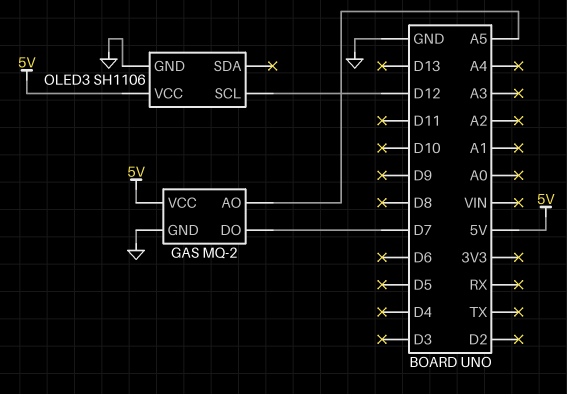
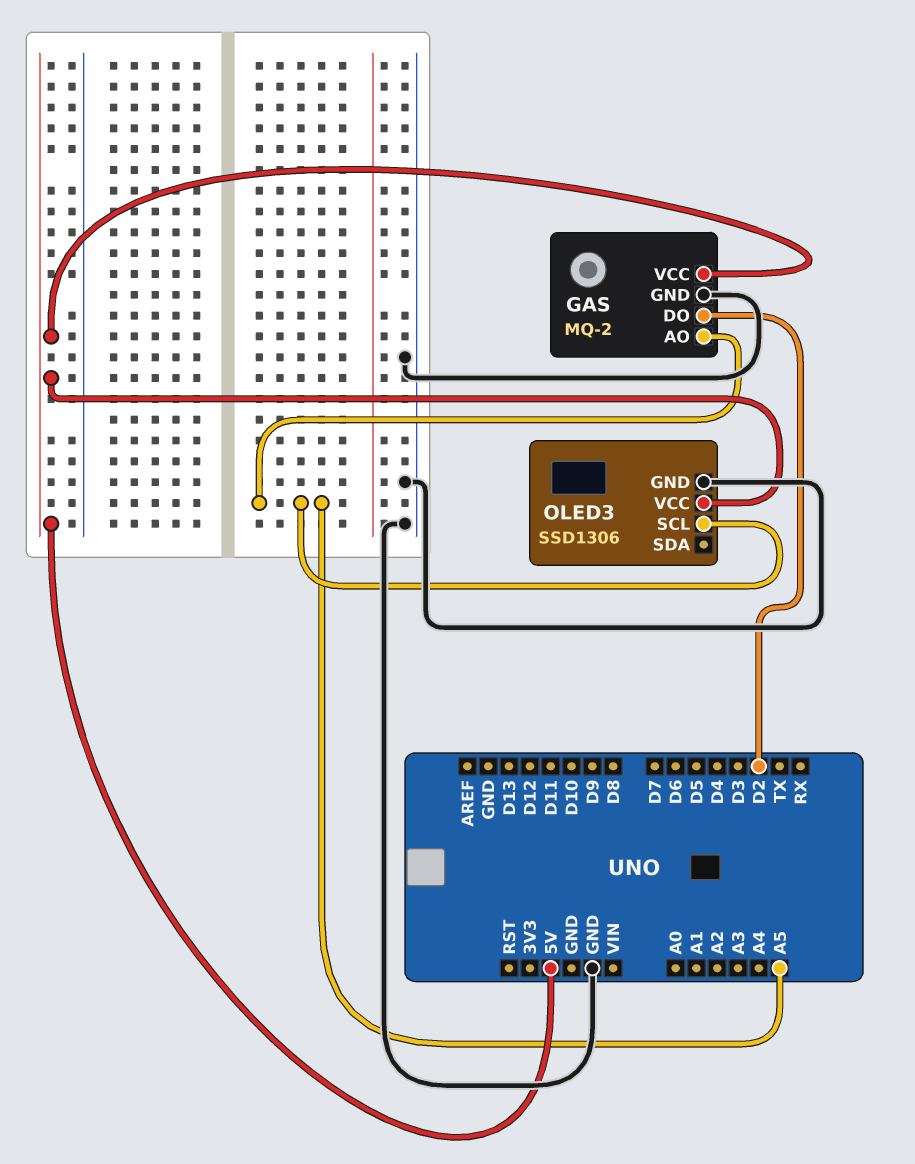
GAS pin DO: D7 -> D2
OLED3: SH1106 -> SSD1306
OLED3 pin SCL: D12 -> A5

